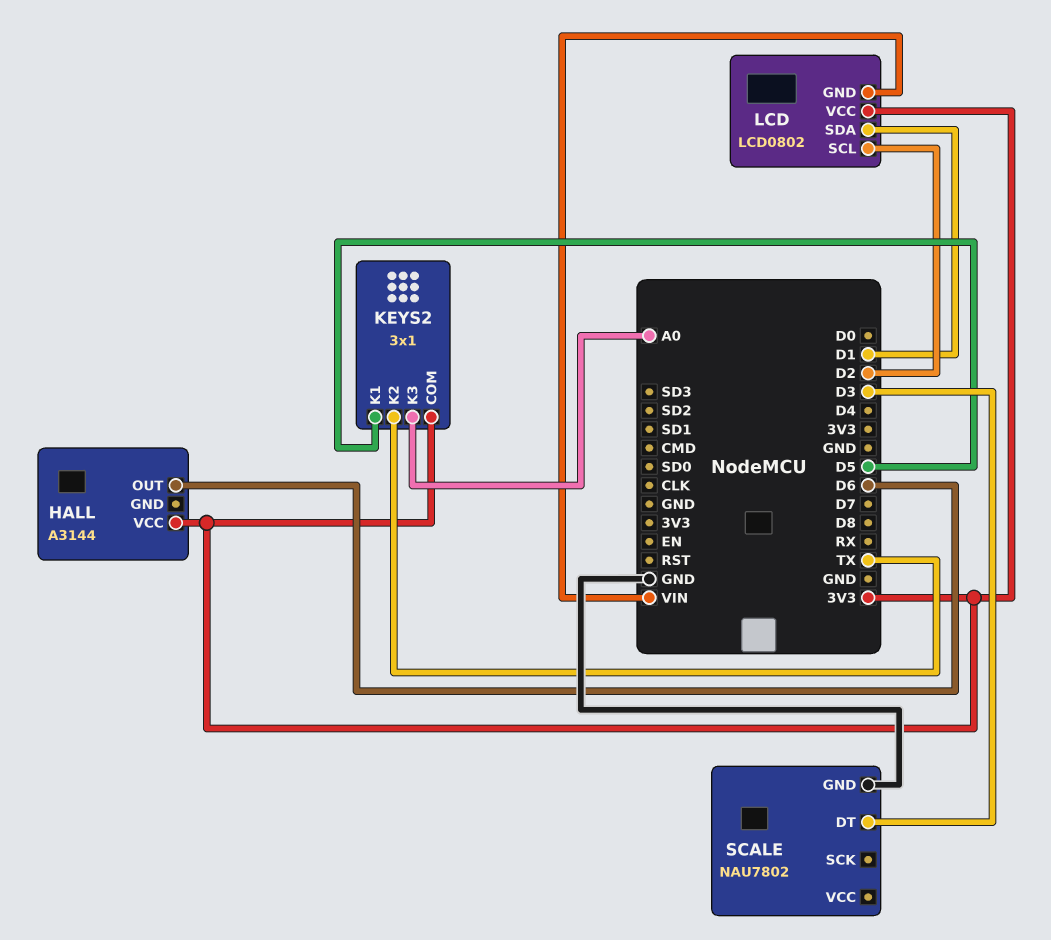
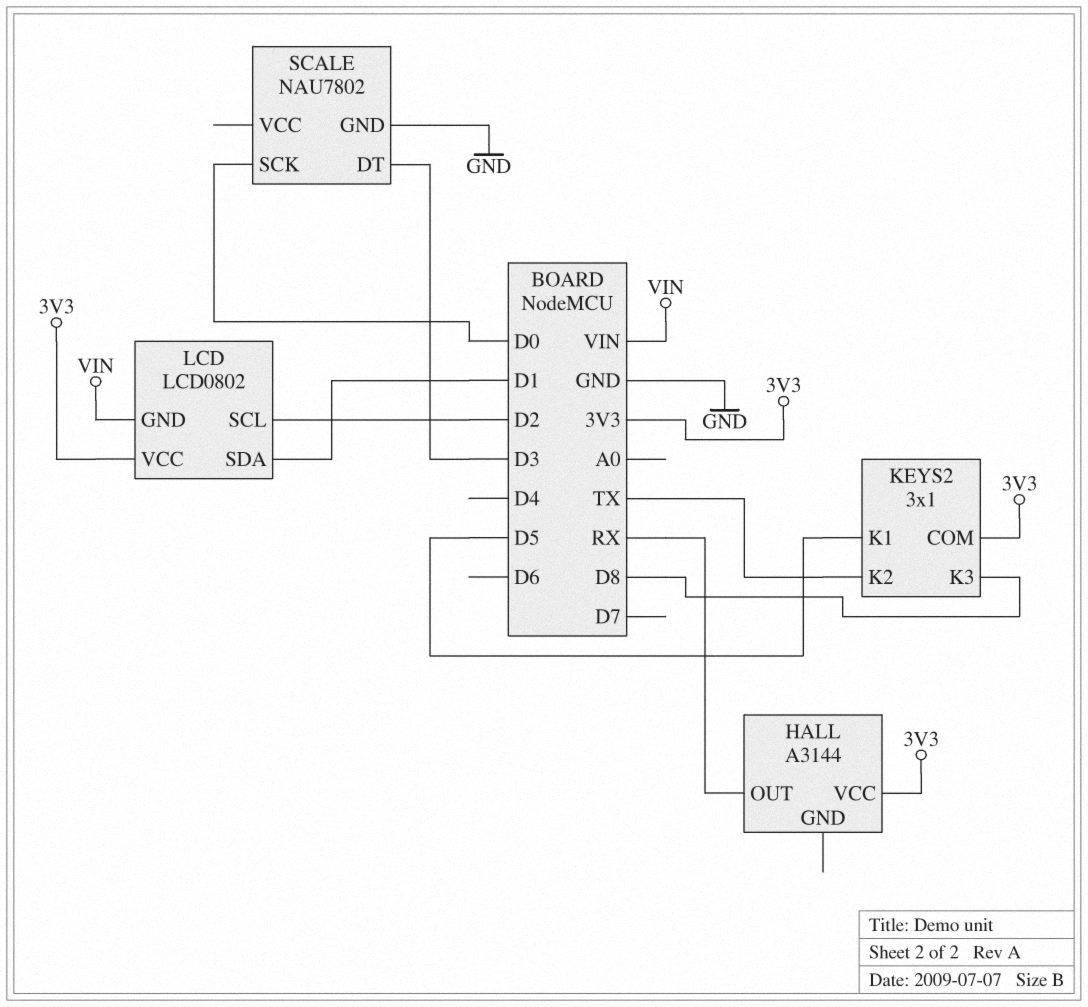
HALL pin OUT: D6 -> RX
KEYS2 pin K3: A0 -> D8
SCALE pin SCK: none -> D0

